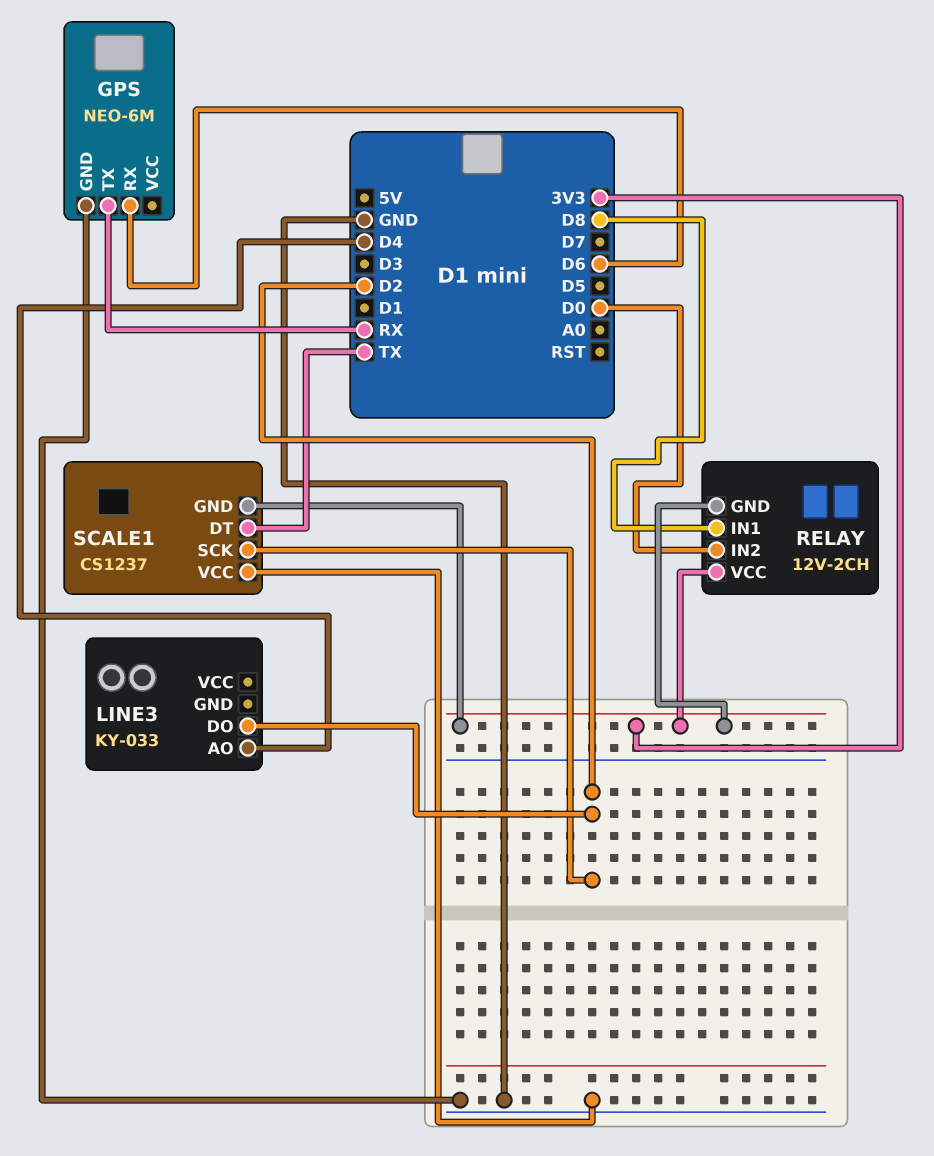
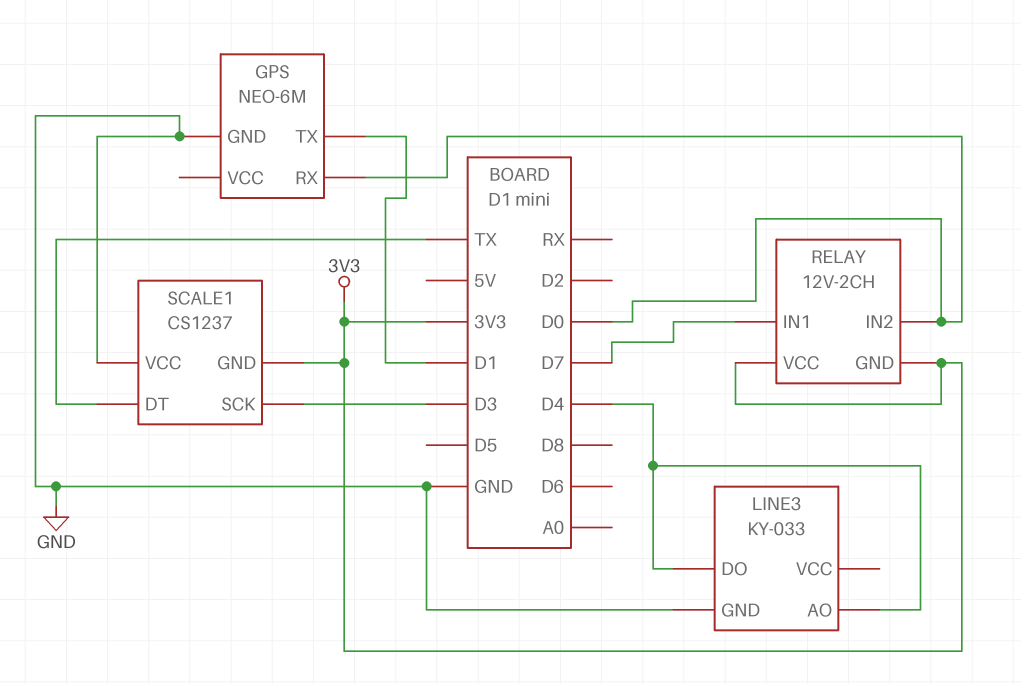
GPS pin RX: D6 -> D0
GPS pin TX: RX -> D1
LINE3 pin DO: D2 -> D4
LINE3 pin GND: none -> GND
RELAY pin IN1: D8 -> D7
SCALE1 pin SCK: D2 -> D3

